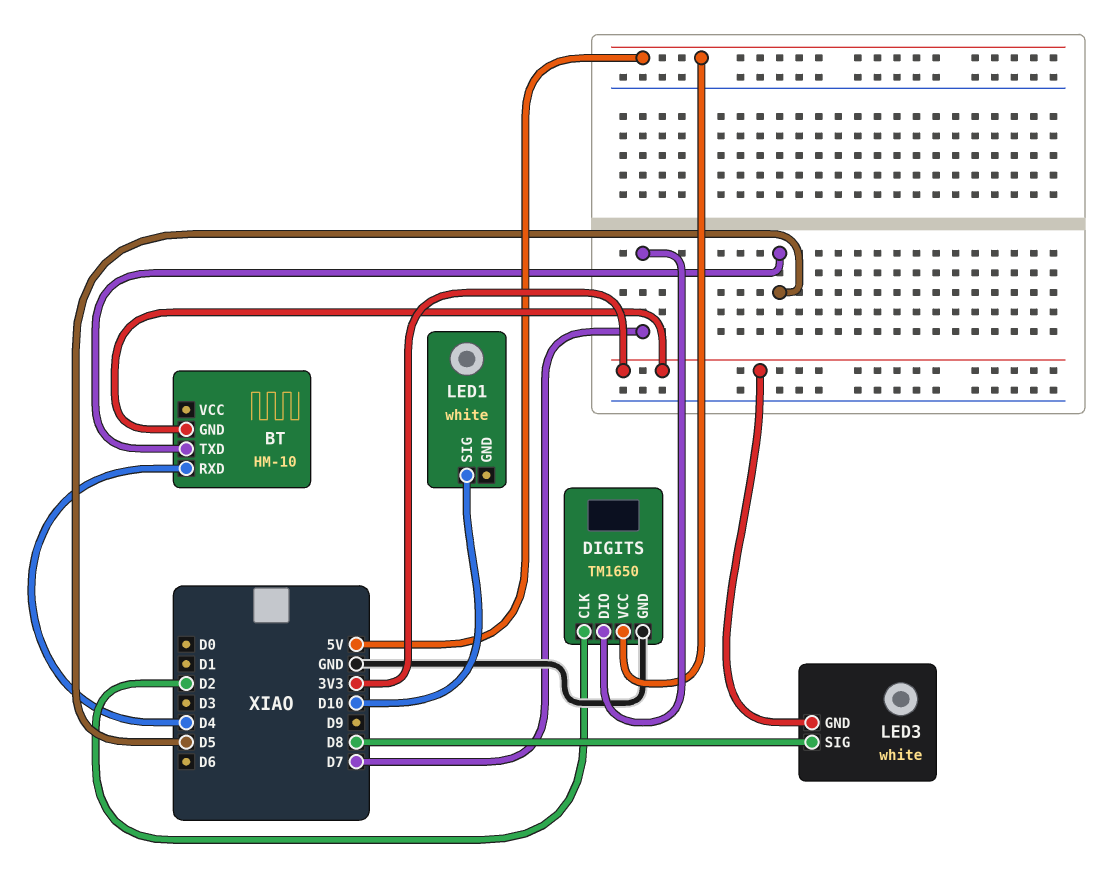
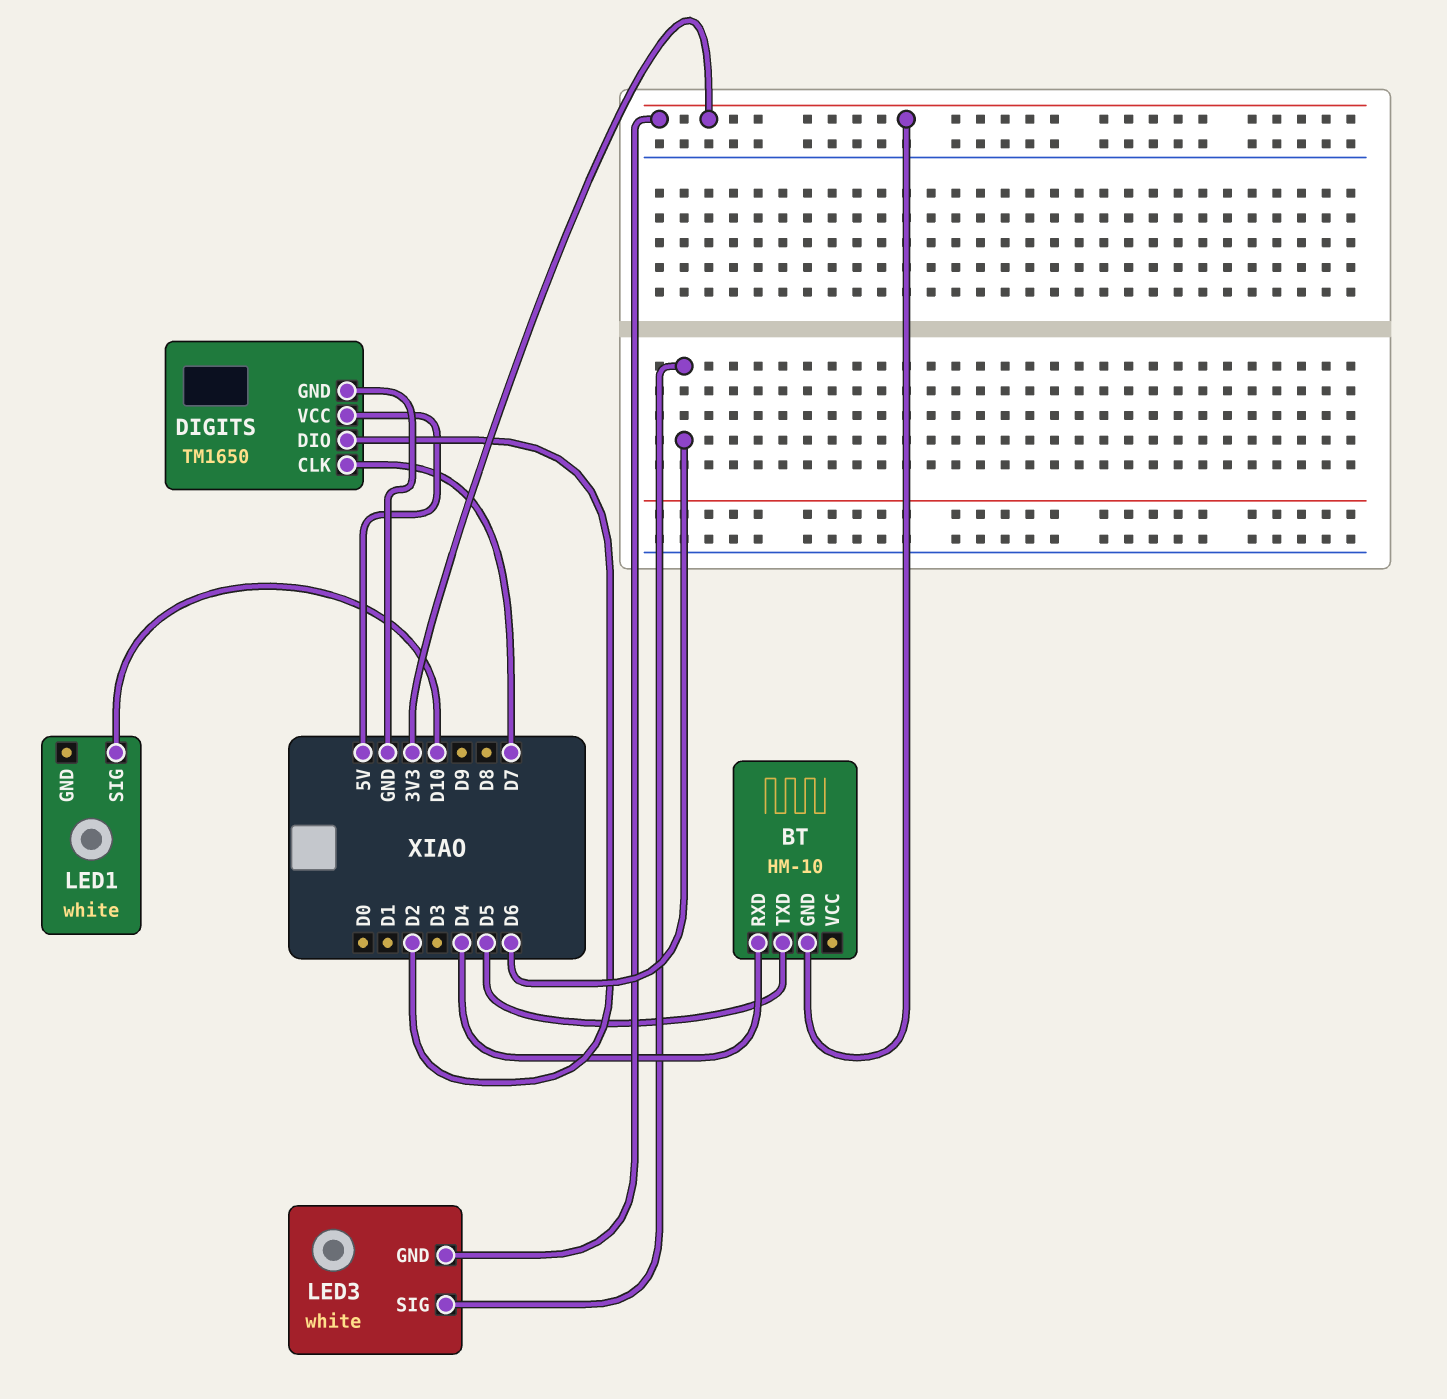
DIGITS pin CLK: D2 -> D7
DIGITS pin DIO: D7 -> D2
LED3 pin SIG: D8 -> D6

